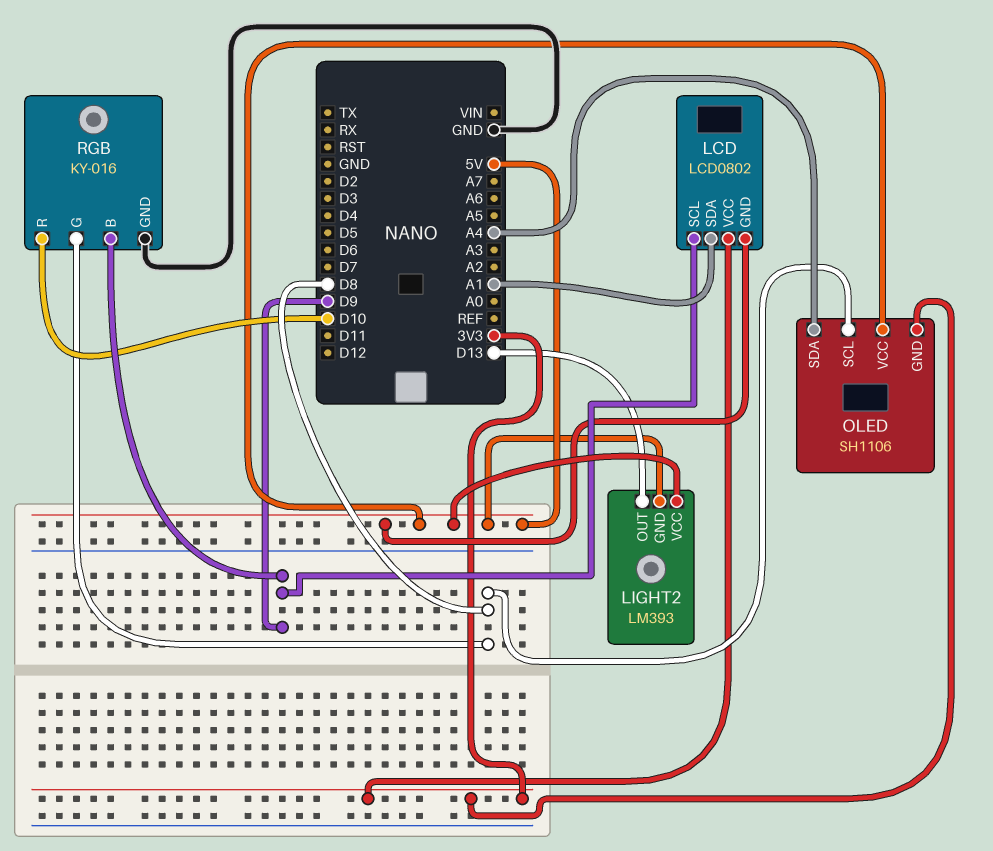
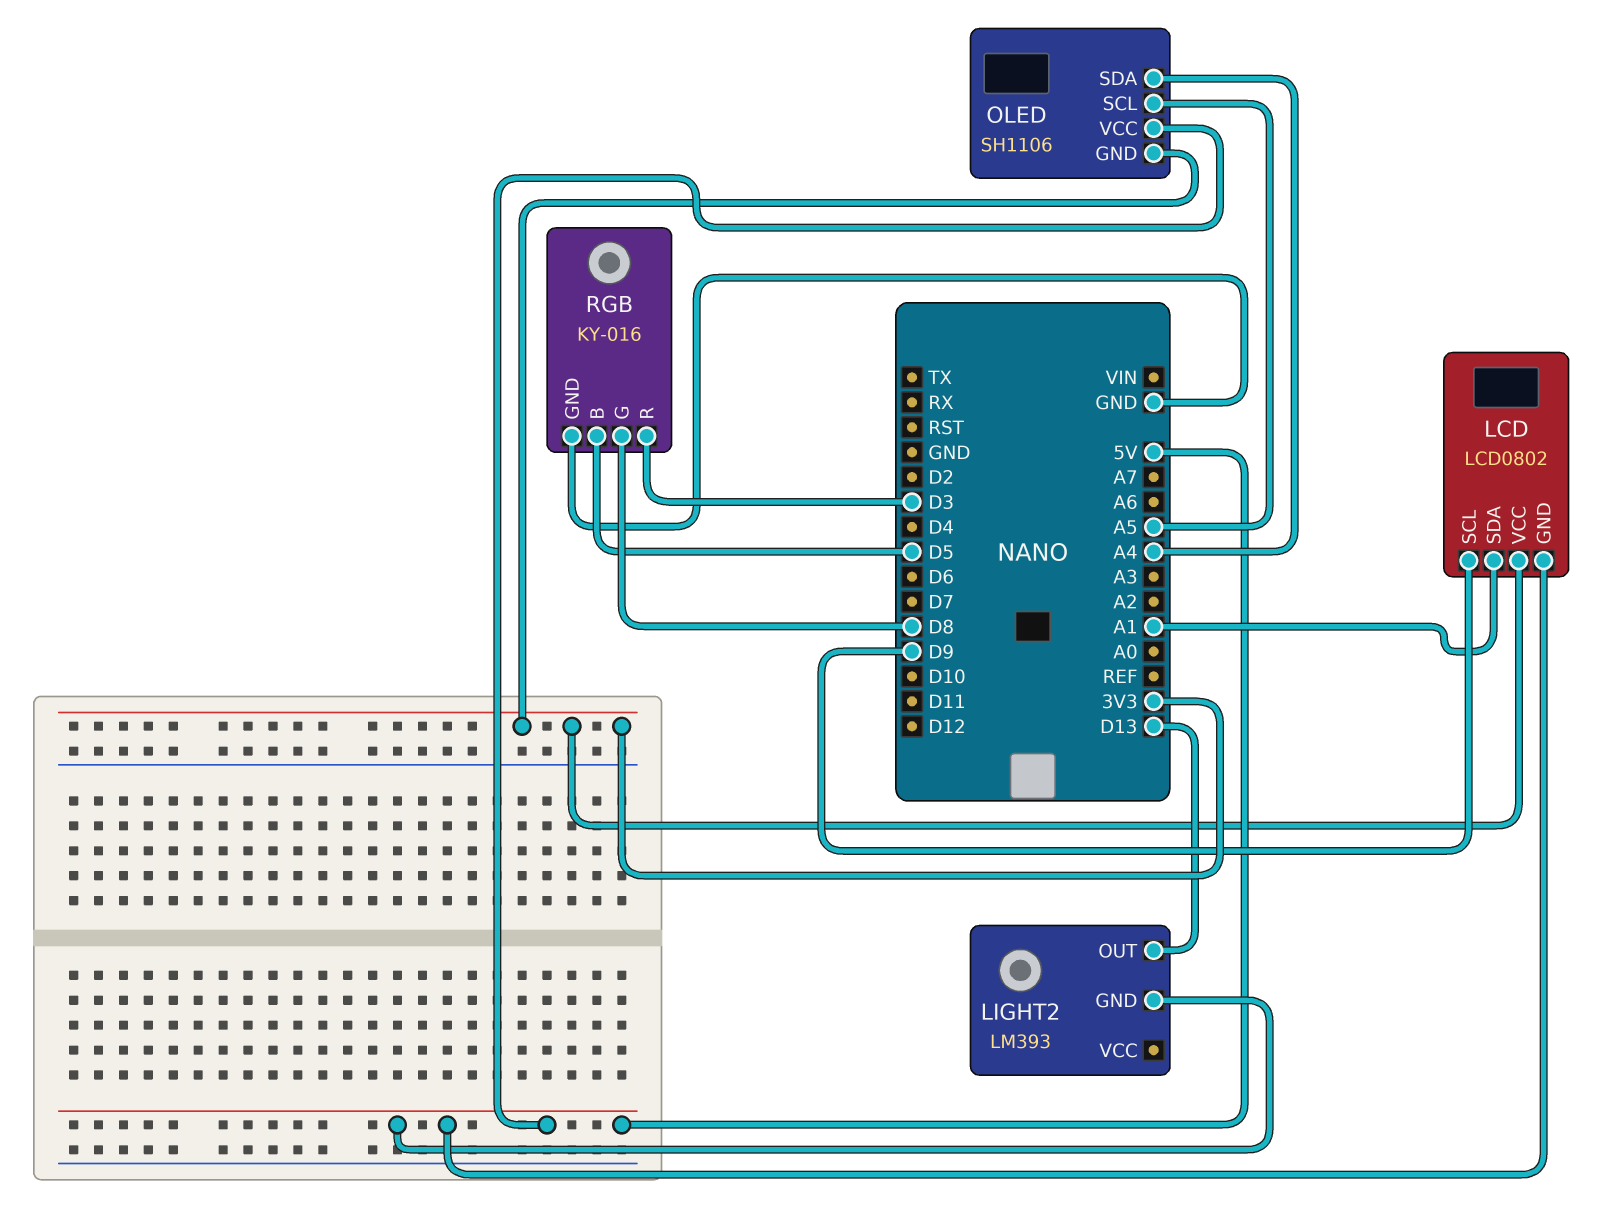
LIGHT2 pin VCC: 5V -> none
OLED pin SCL: D8 -> A5
RGB pin B: D9 -> D5
RGB pin R: D10 -> D3

